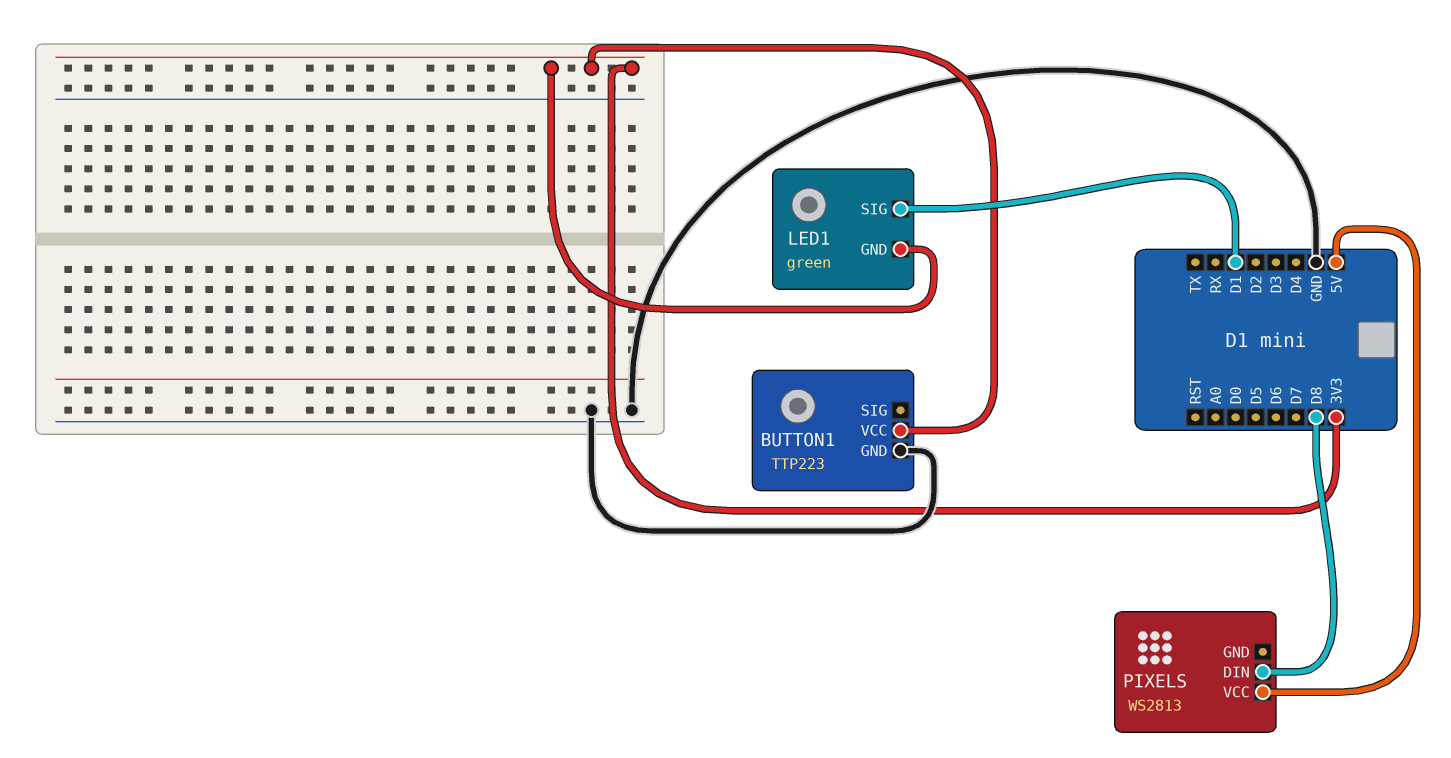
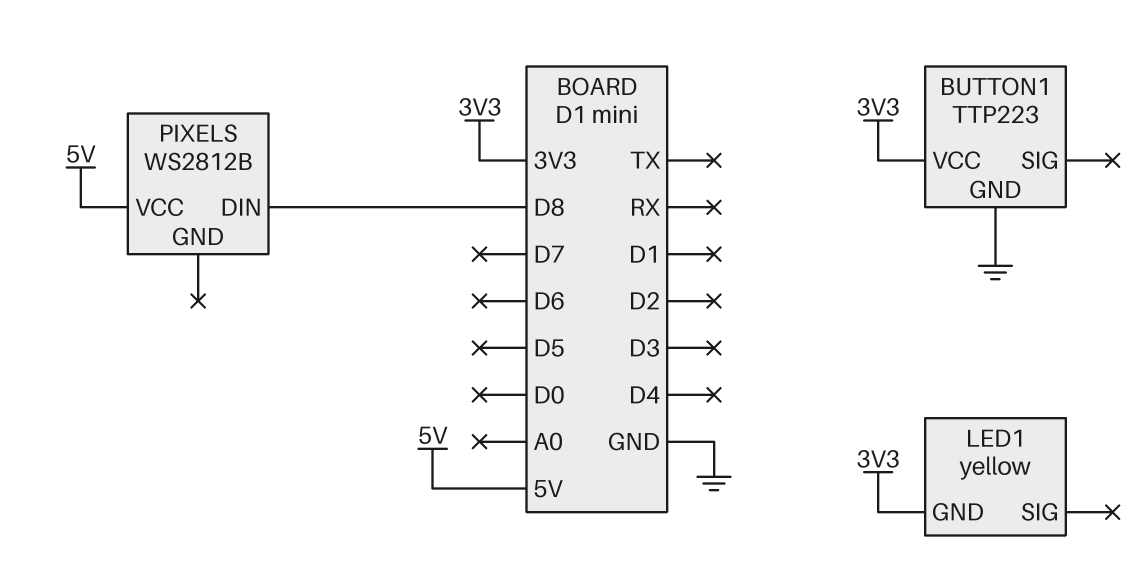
LED1: green -> yellow
LED1 pin SIG: D1 -> none
PIXELS: WS2813 -> WS2812B

